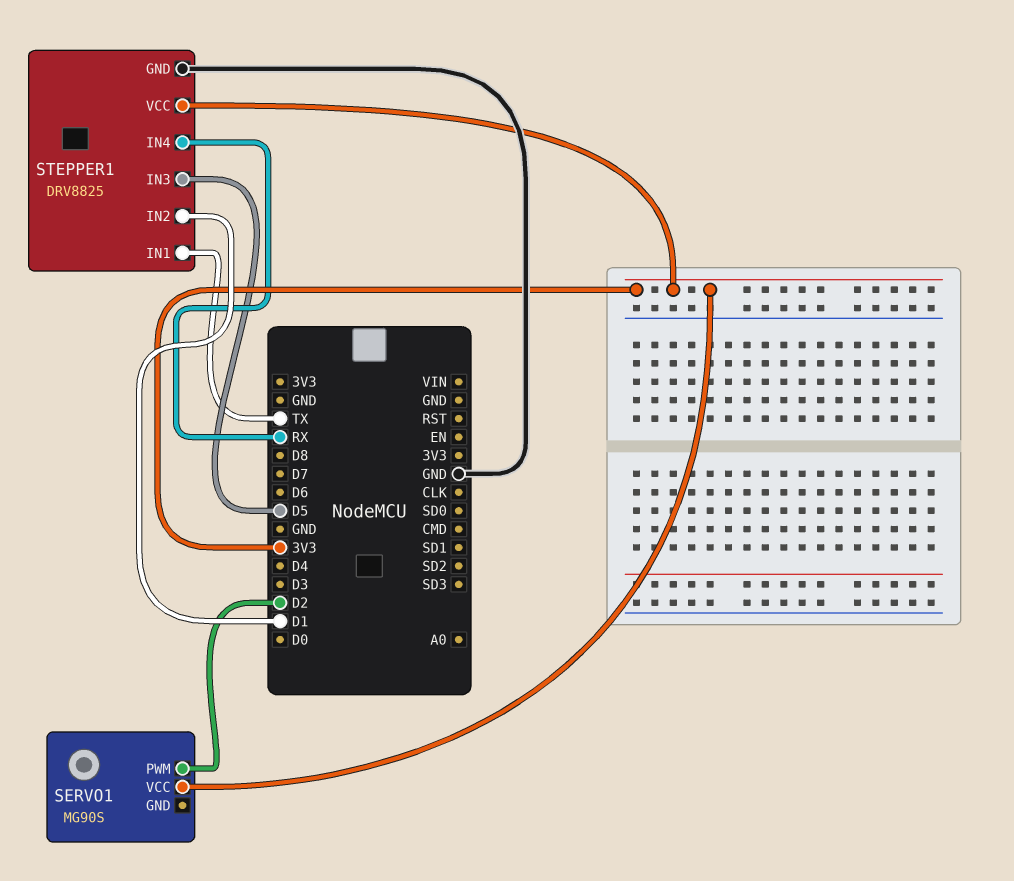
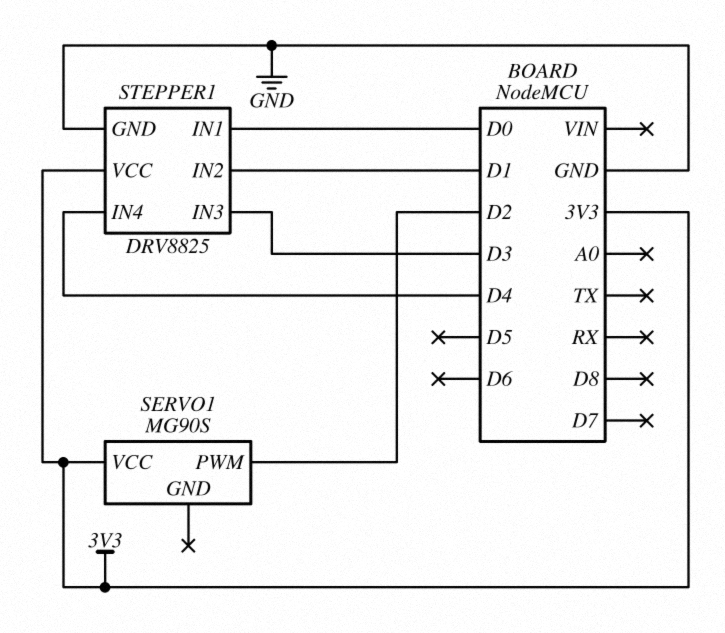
STEPPER1 pin IN1: TX -> D0
STEPPER1 pin IN3: D5 -> D3
STEPPER1 pin IN4: RX -> D4

